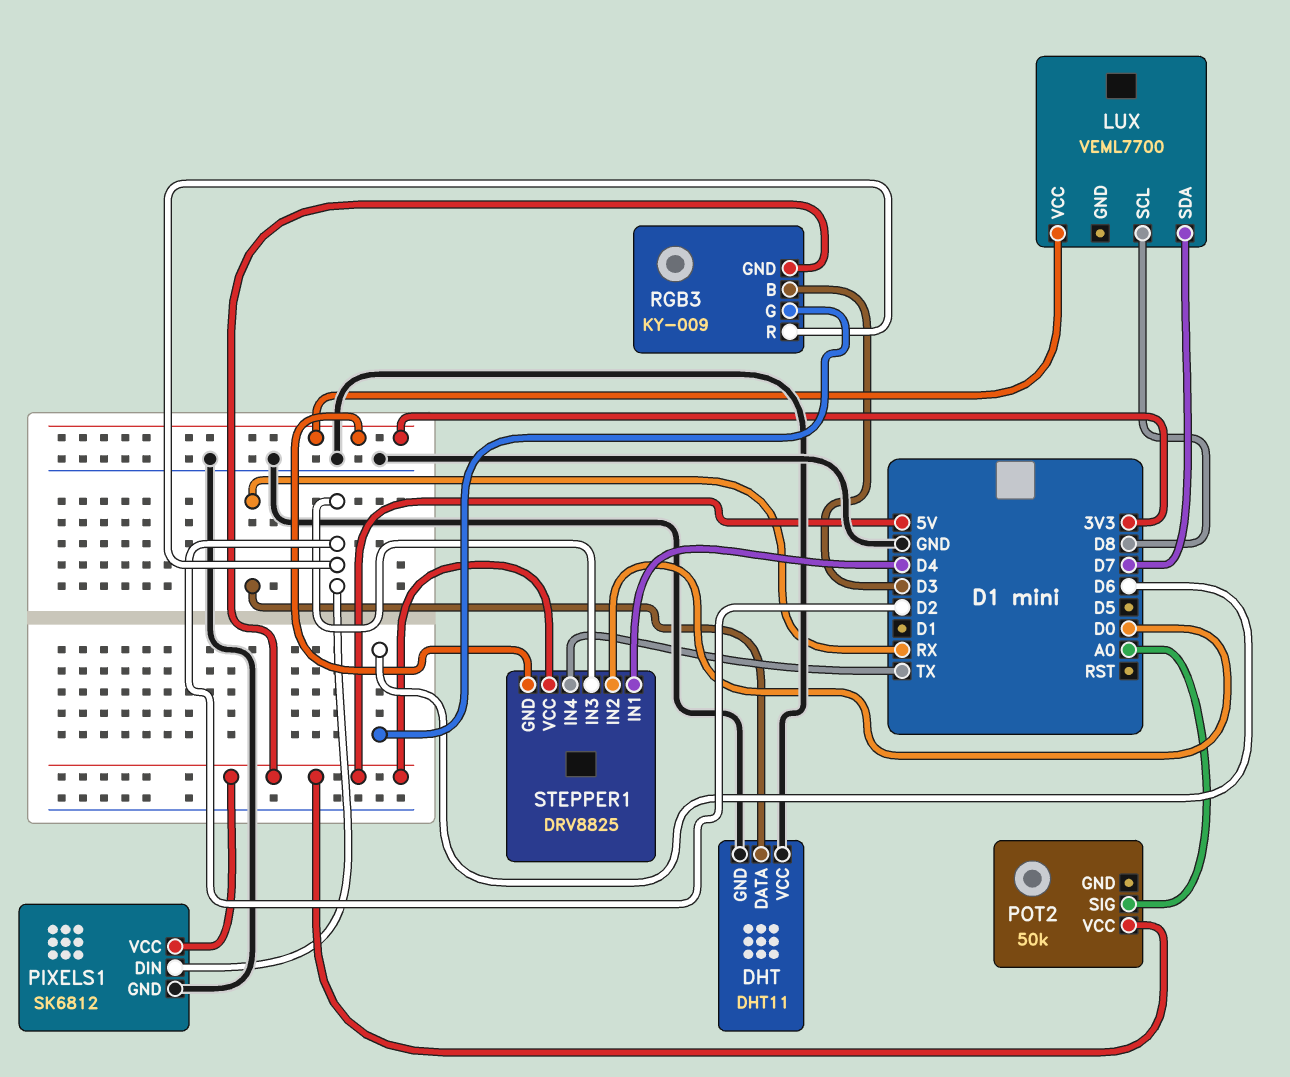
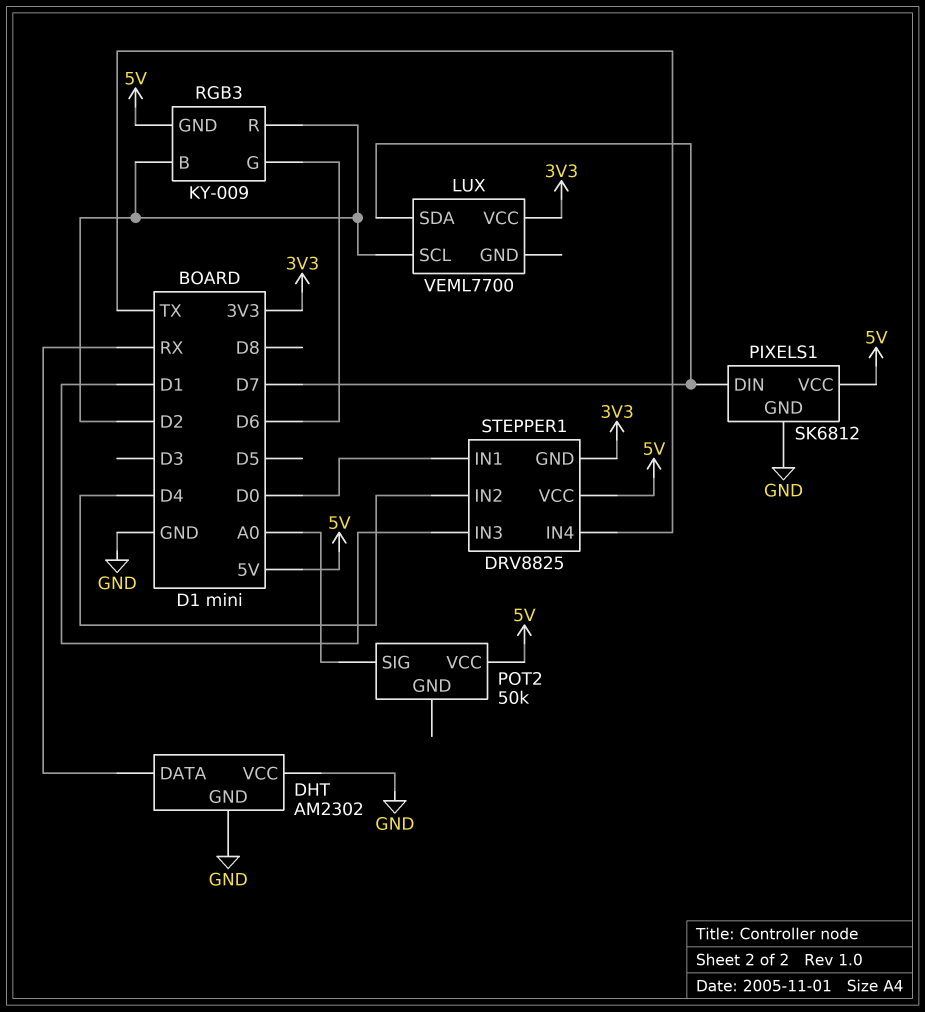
DHT: DHT11 -> AM2302
LUX pin SCL: D8 -> D2
PIXELS1 pin DIN: D2 -> D7
RGB3 pin B: D3 -> D2
STEPPER1 pin IN1: D4 -> D0
STEPPER1 pin IN2: D0 -> D4
STEPPER1 pin IN3: D2 -> D1

